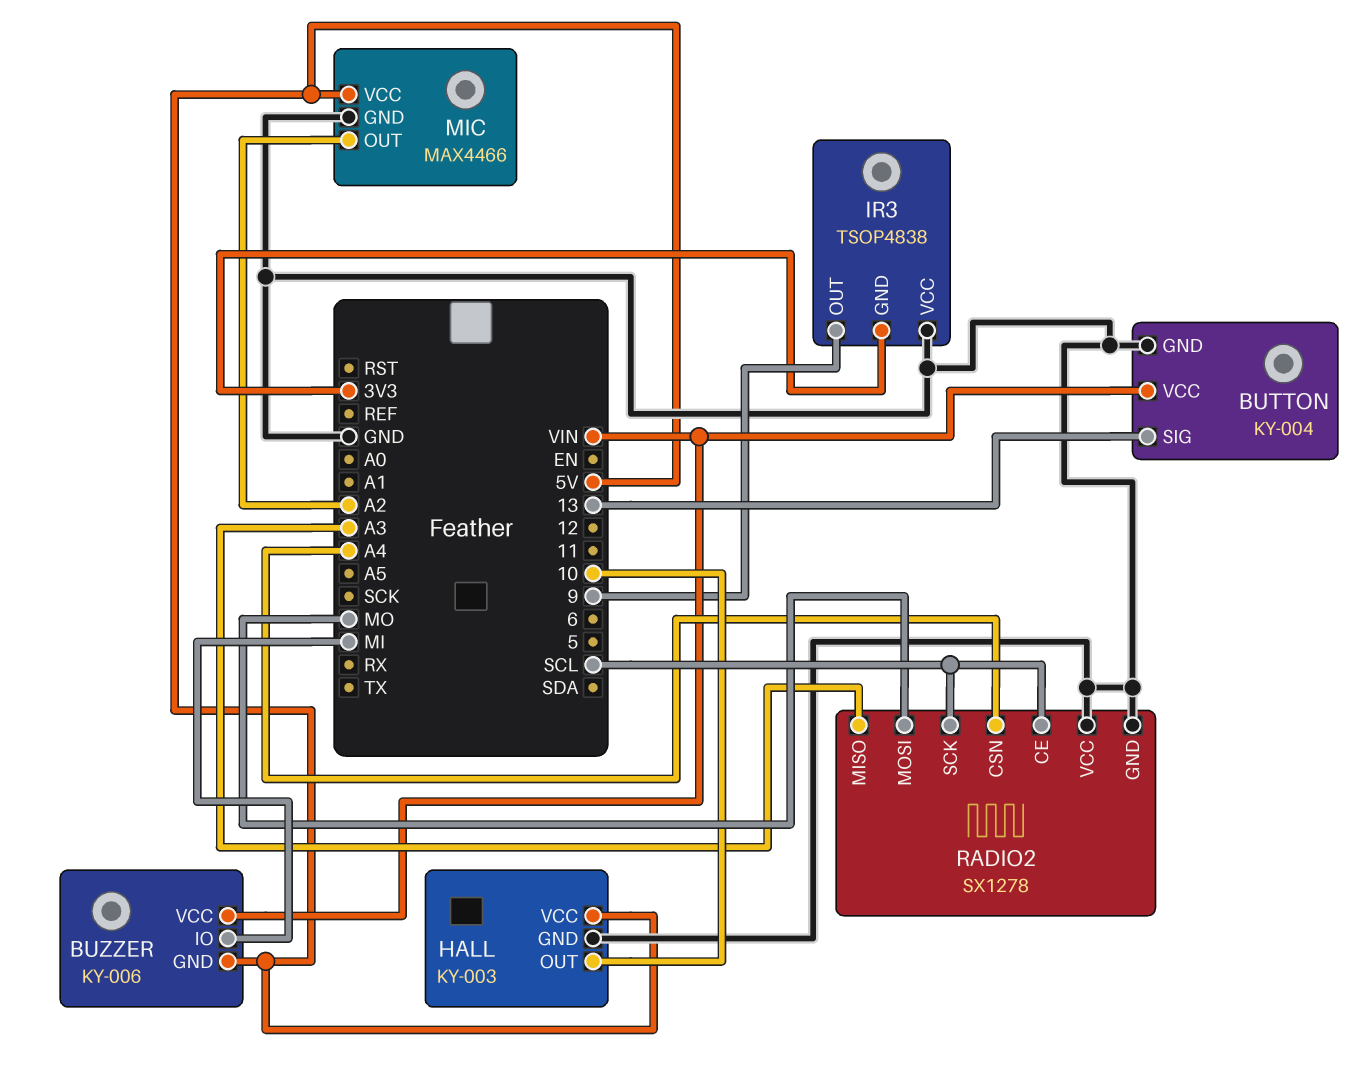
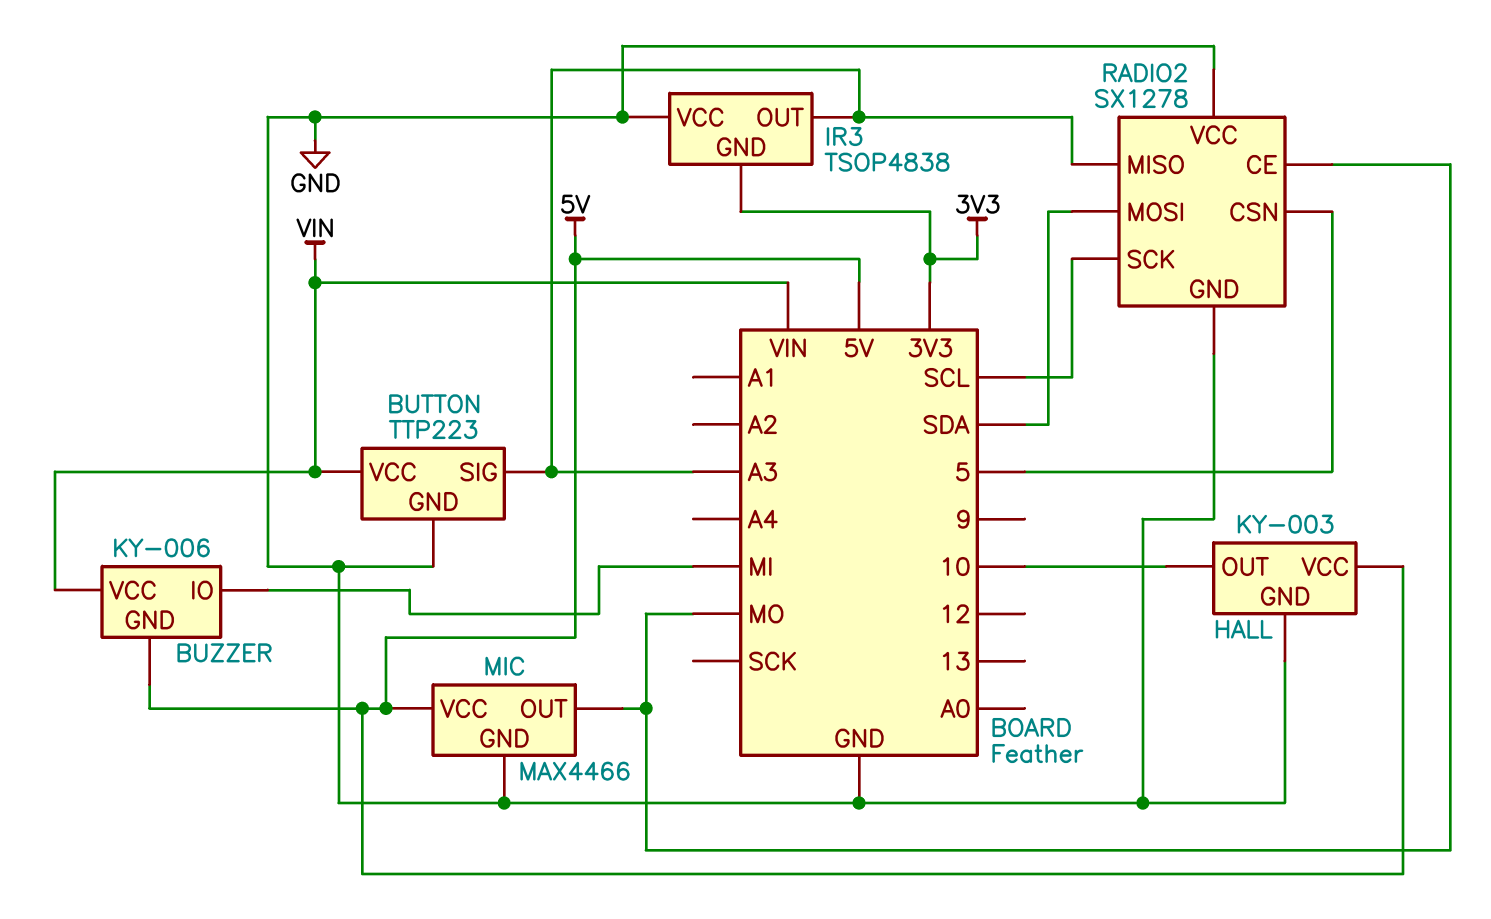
BUTTON: KY-004 -> TTP223
BUTTON pin SIG: 13 -> A3
IR3 pin OUT: 9 -> A3
MIC pin OUT: A2 -> MO
RADIO2 pin CE: SCL -> MO
RADIO2 pin CSN: A4 -> 5
RADIO2 pin MOSI: MO -> SDA

